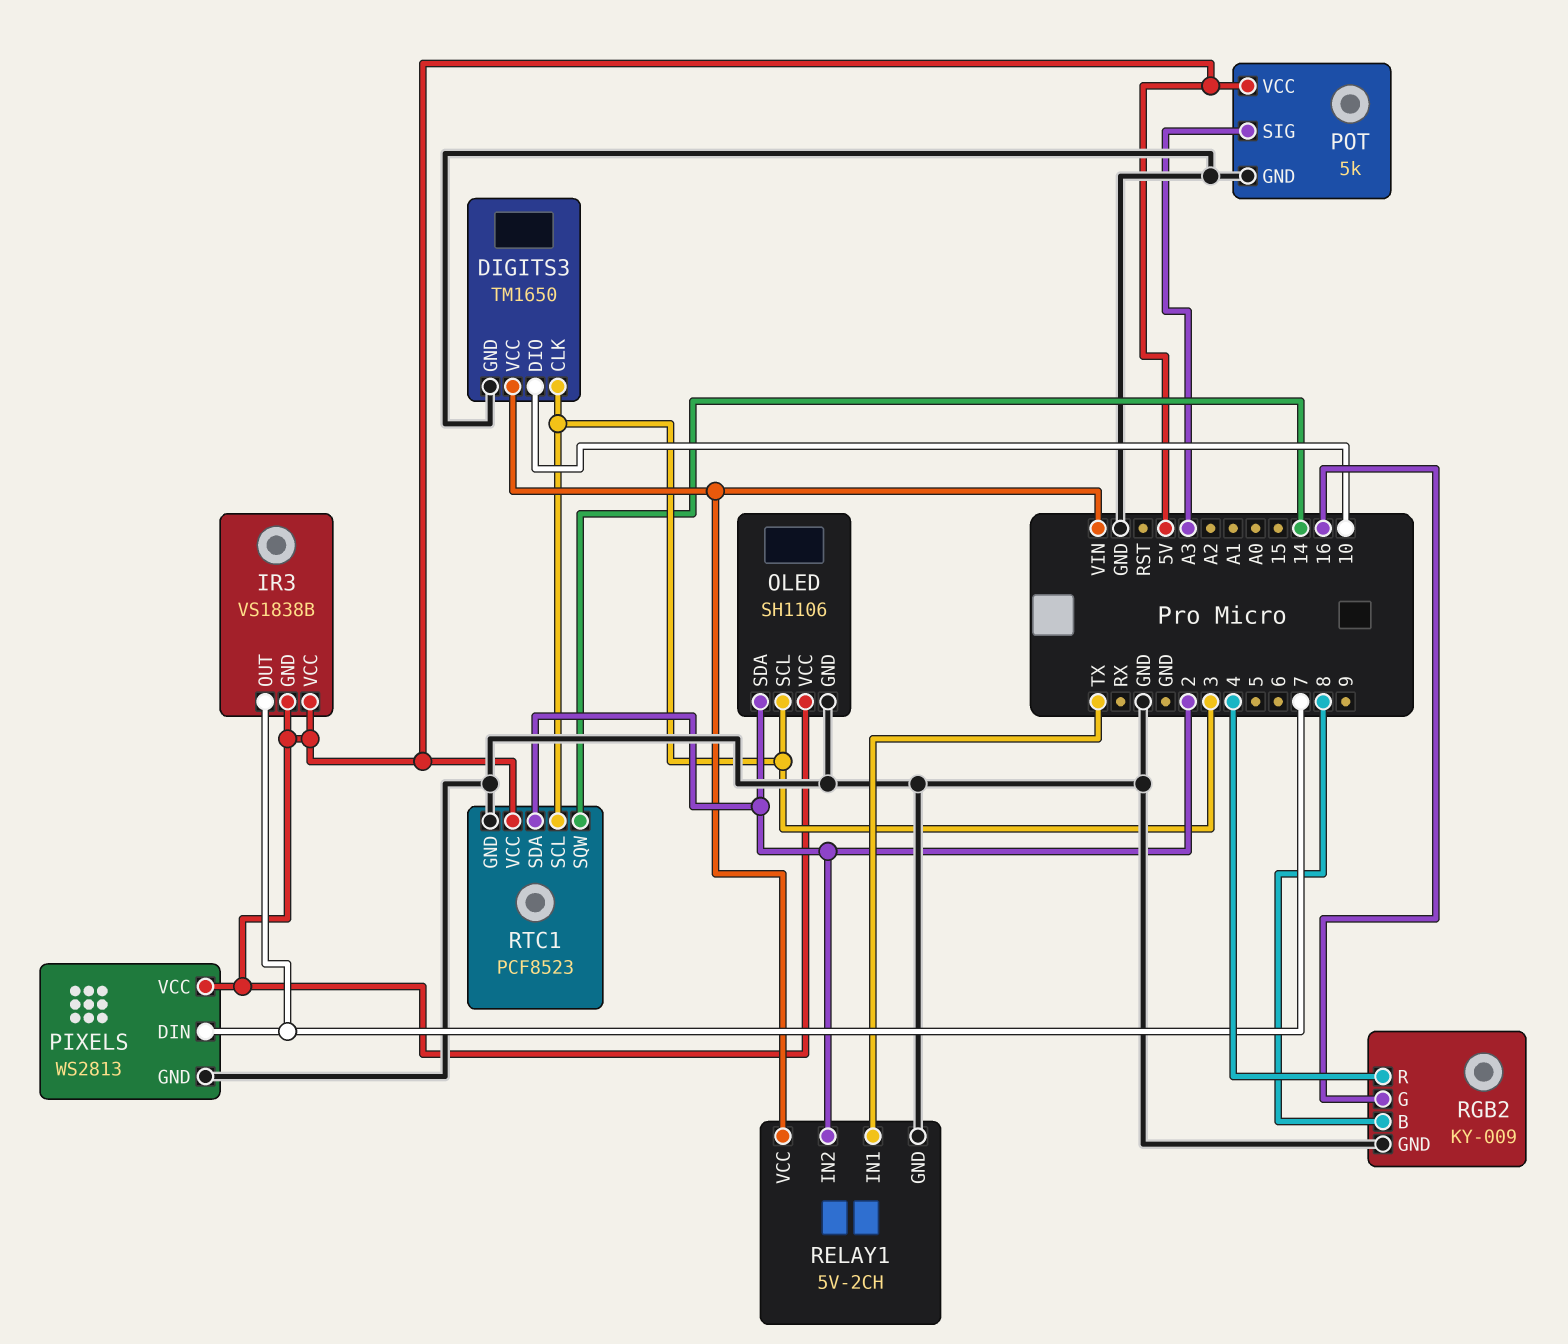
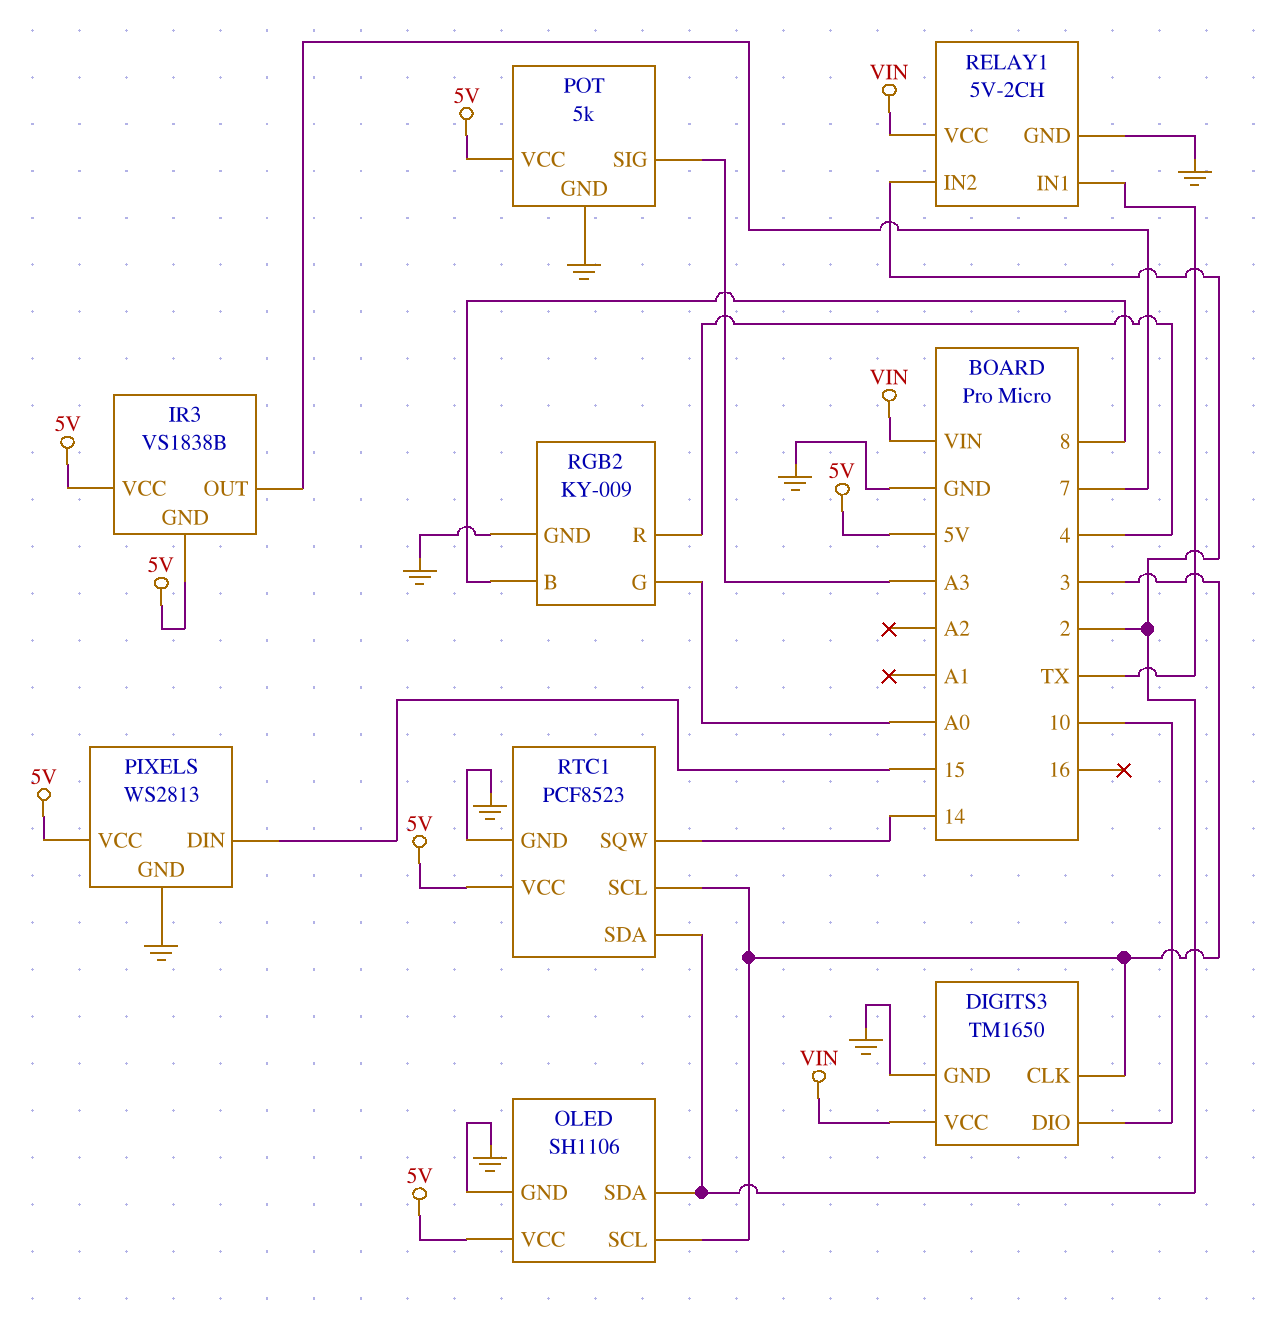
PIXELS pin DIN: 7 -> 15
RGB2 pin G: 16 -> A0

